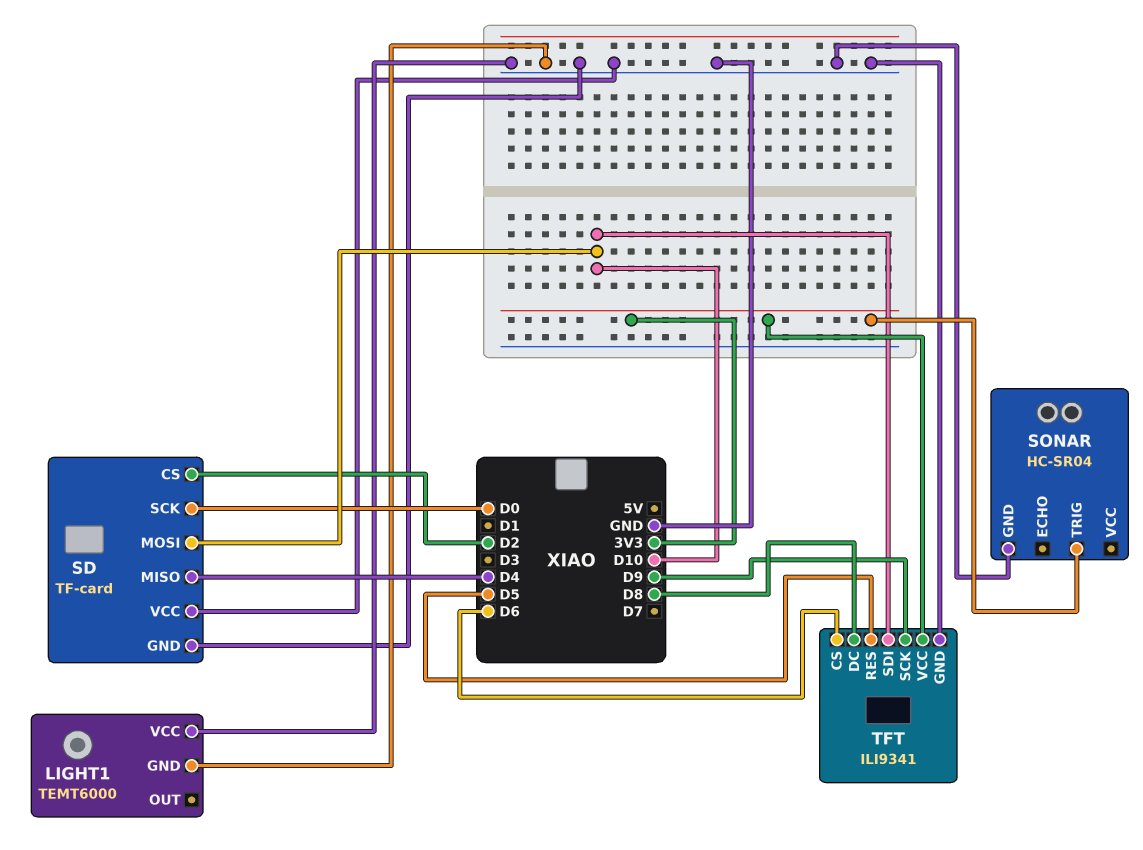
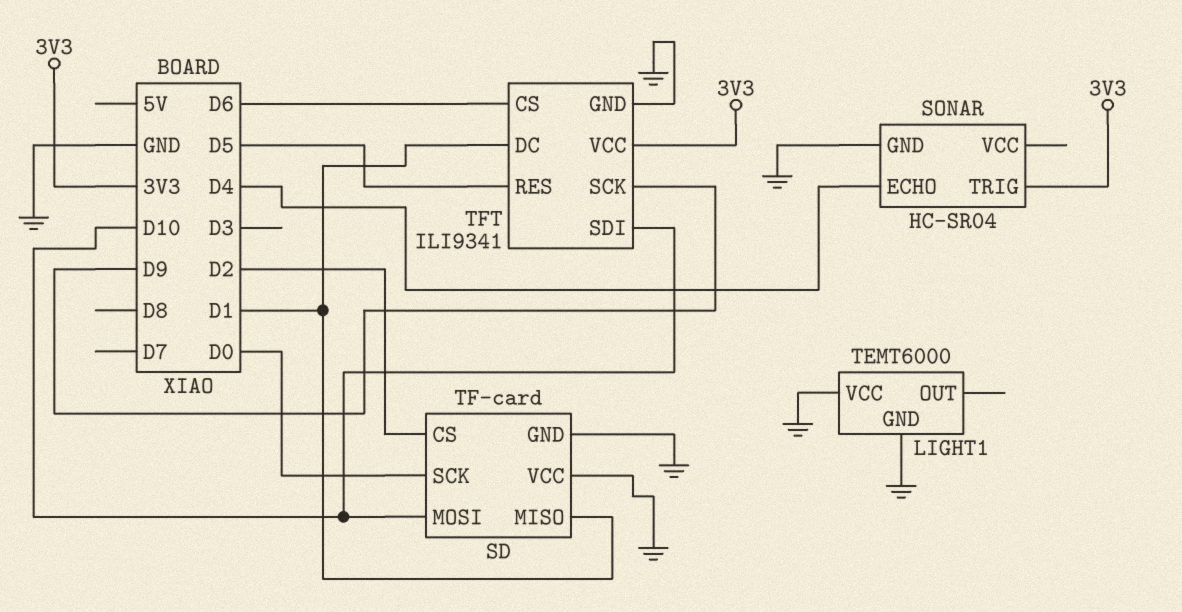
SD pin MISO: D4 -> D1
SONAR pin ECHO: none -> D4
TFT pin DC: D8 -> D1

